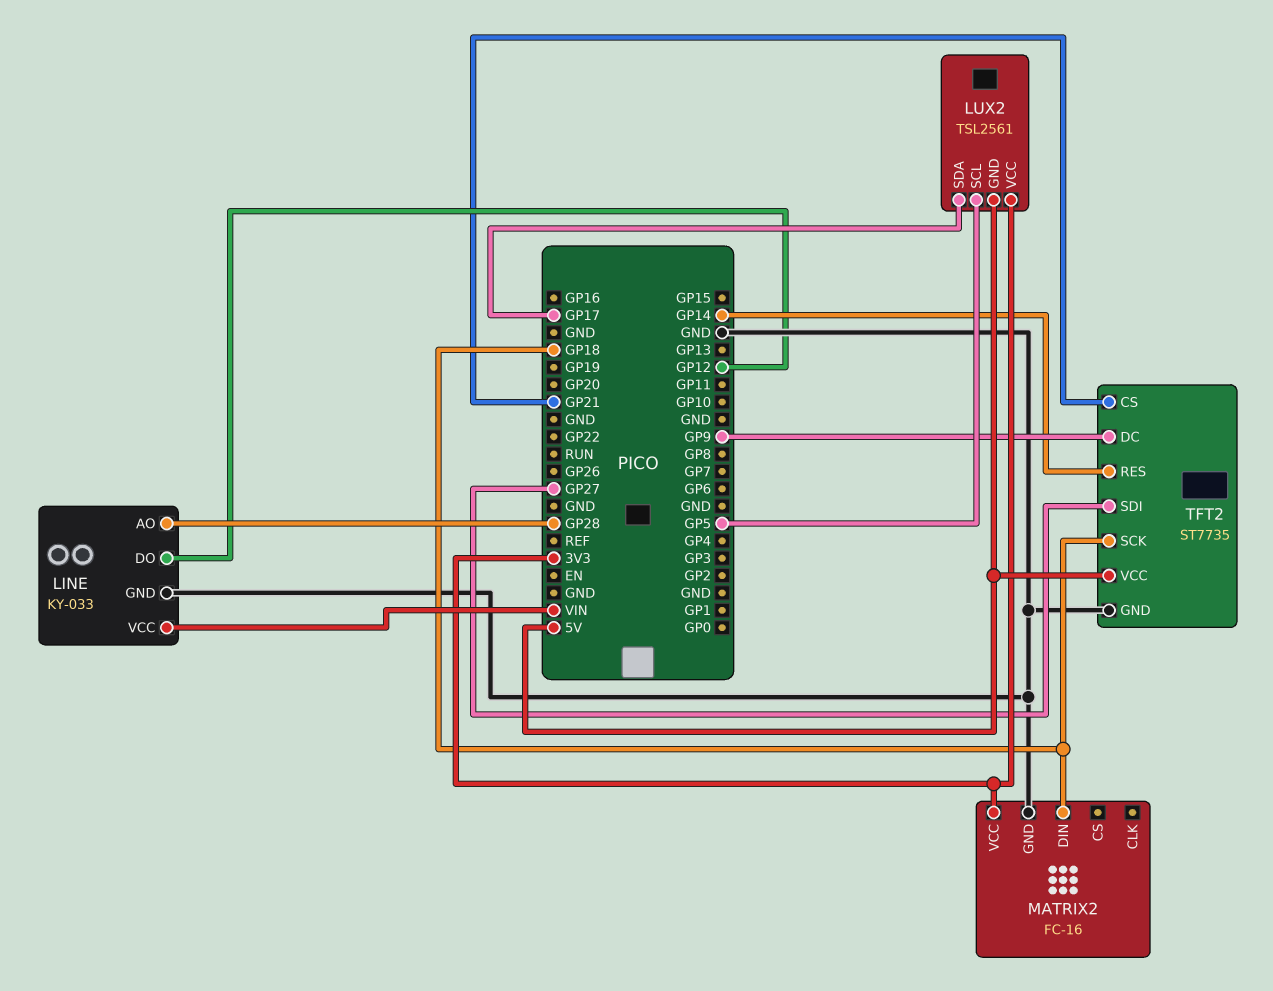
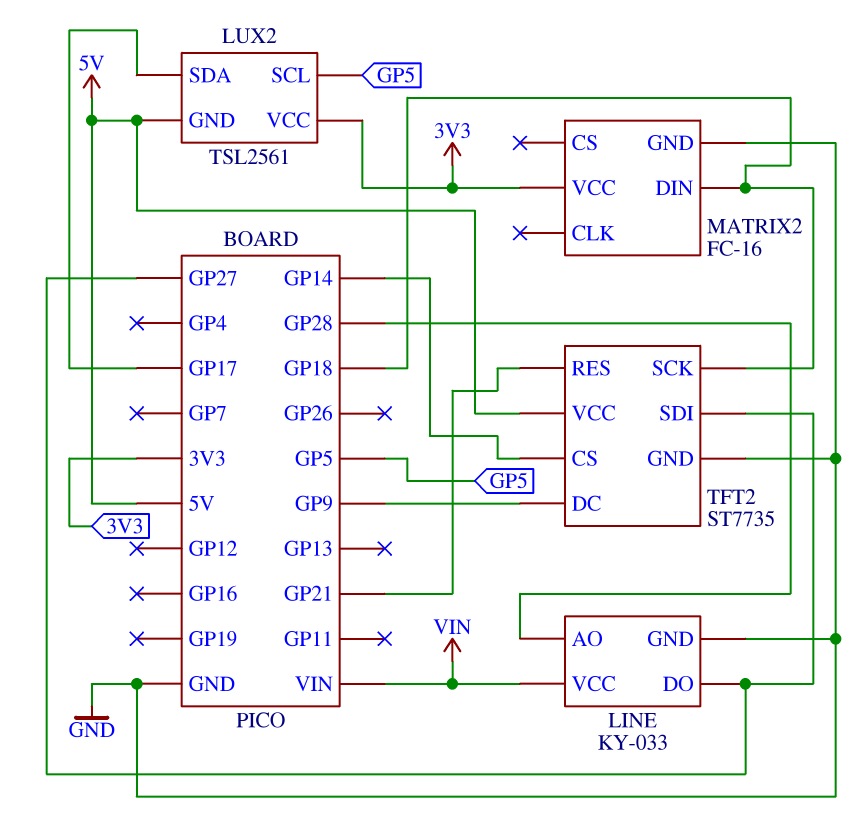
LINE pin DO: GP12 -> GP27
TFT2 pin CS: GP21 -> GP14
TFT2 pin RES: GP14 -> GP21

